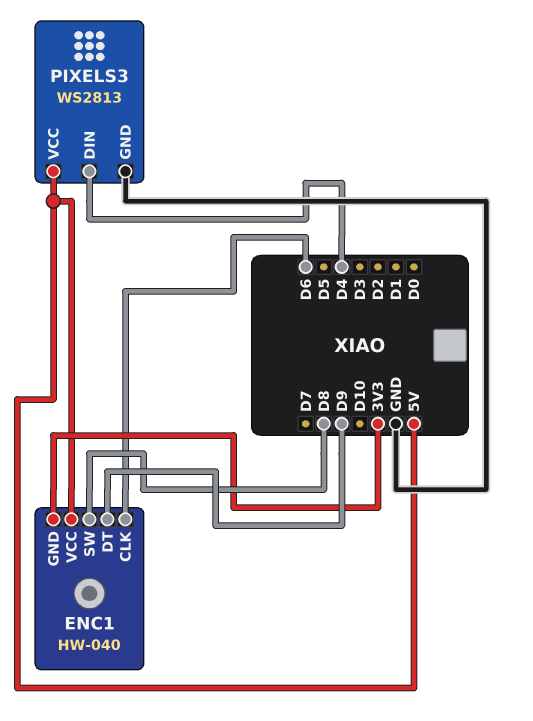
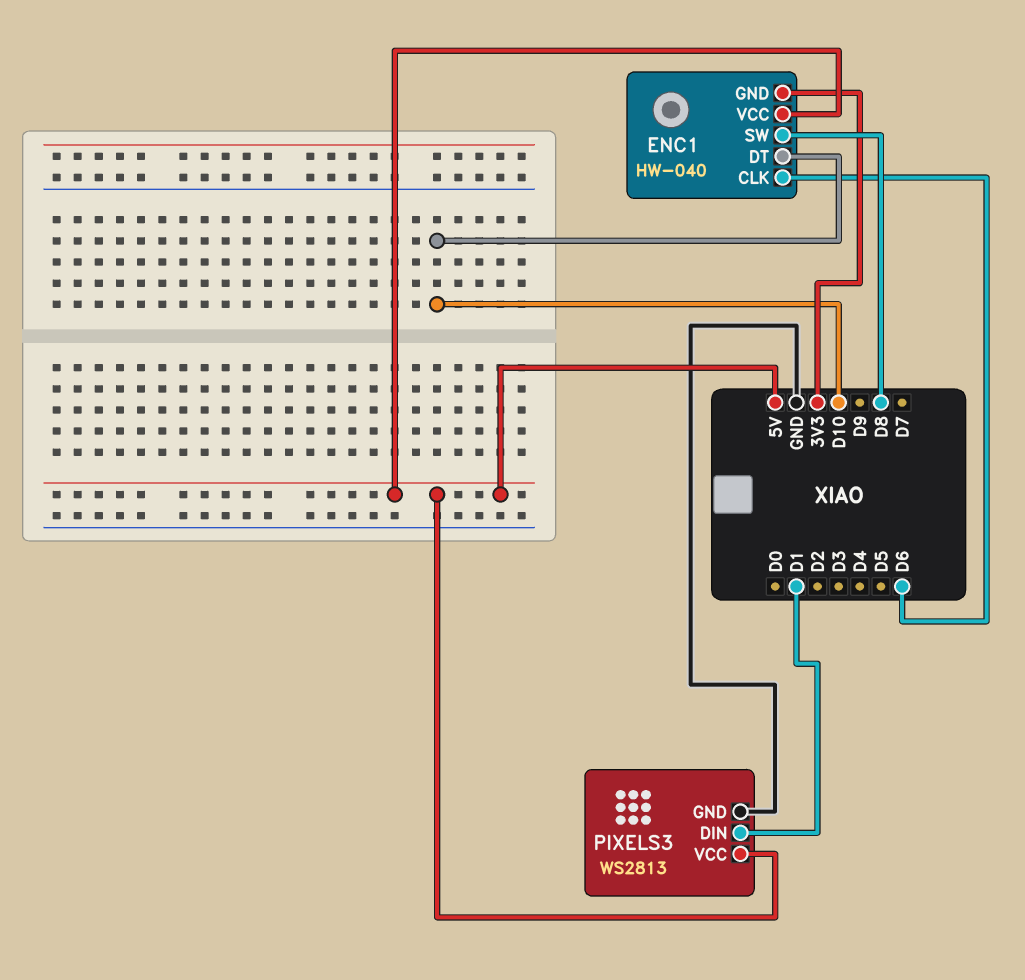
ENC1 pin DT: D9 -> D10
PIXELS3 pin DIN: D4 -> D1

